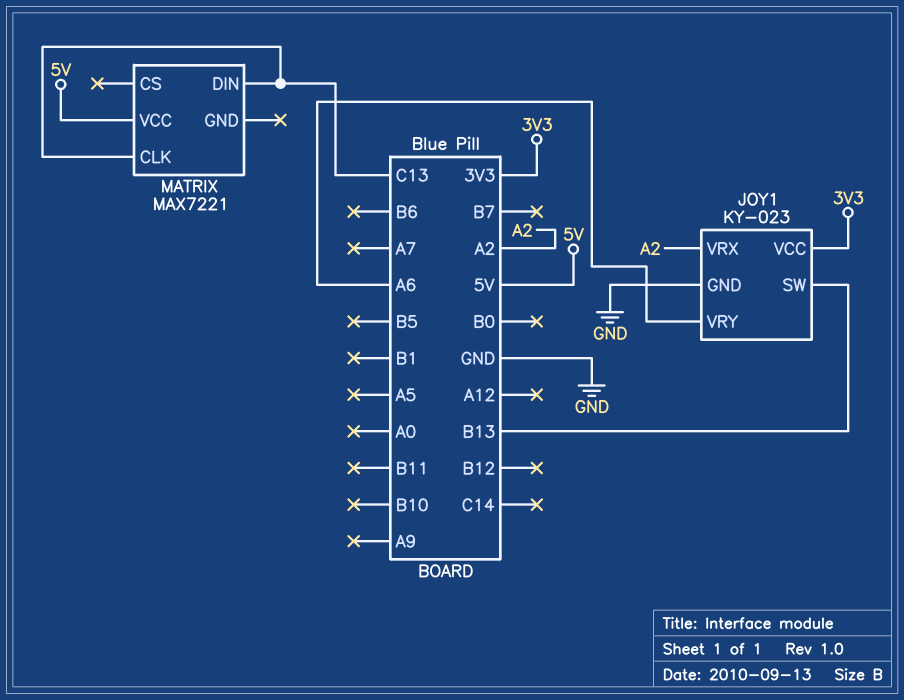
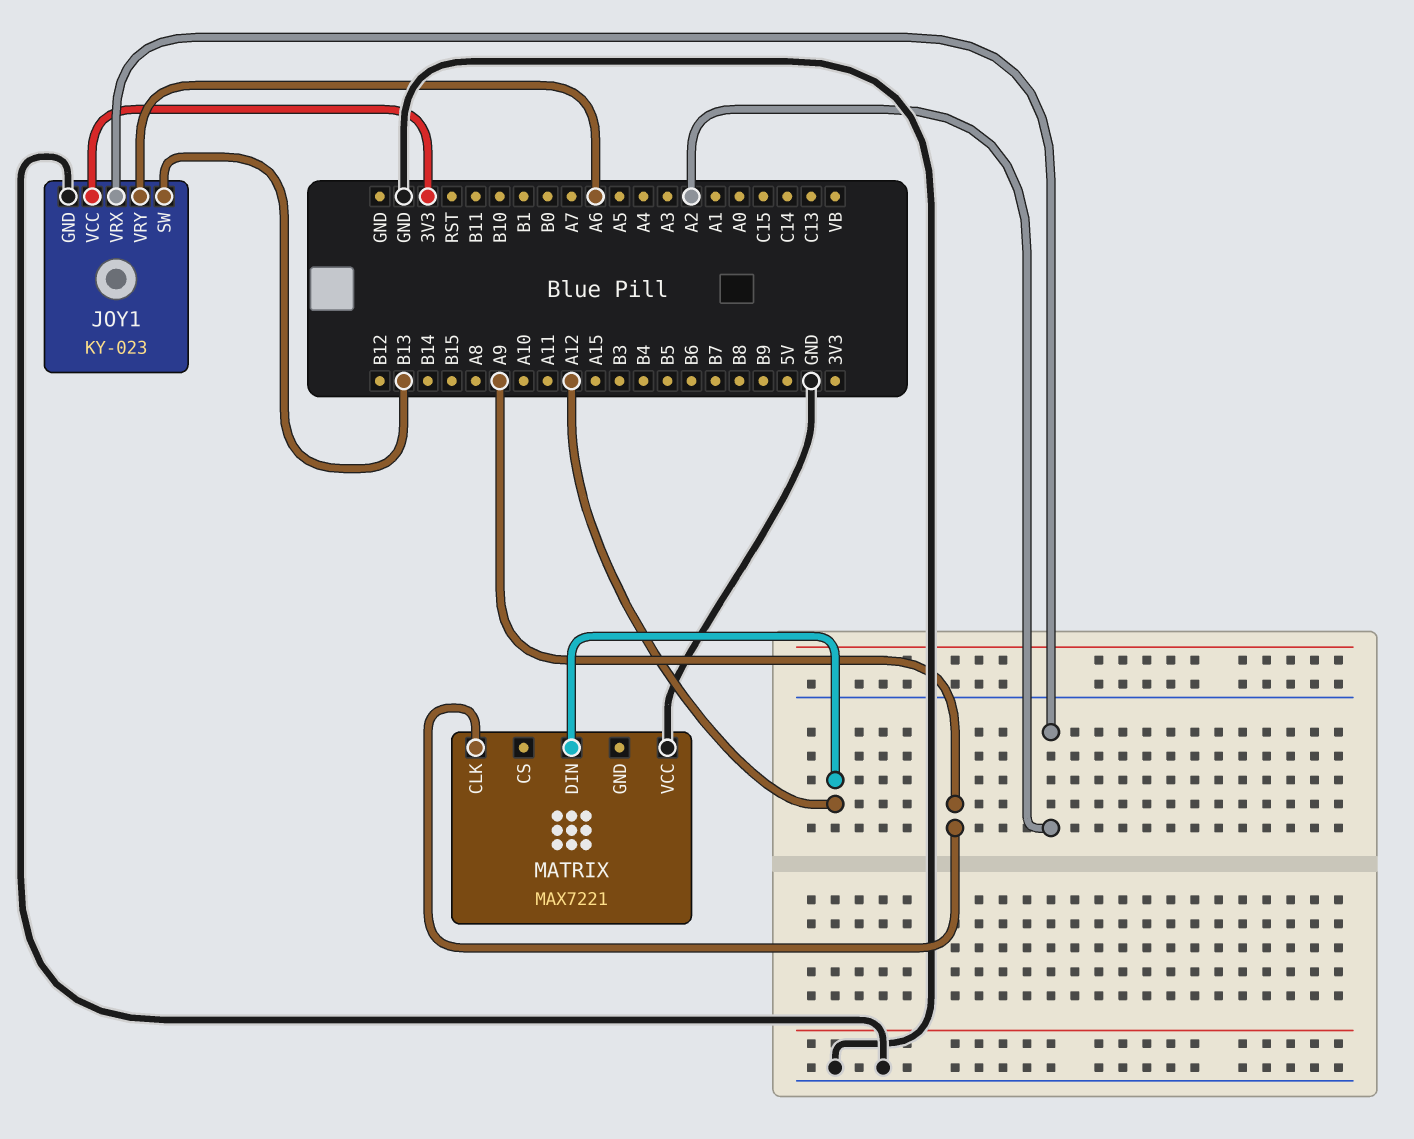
MATRIX pin CLK: C13 -> A9
MATRIX pin DIN: C13 -> A12
MATRIX pin VCC: 5V -> GND

